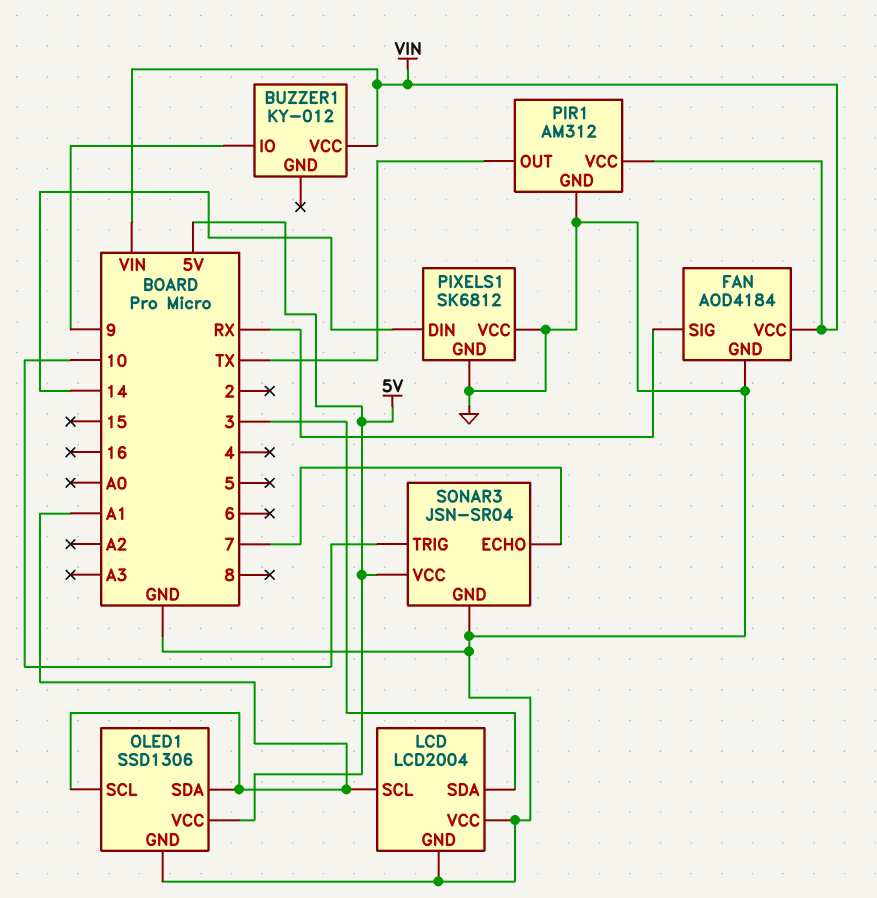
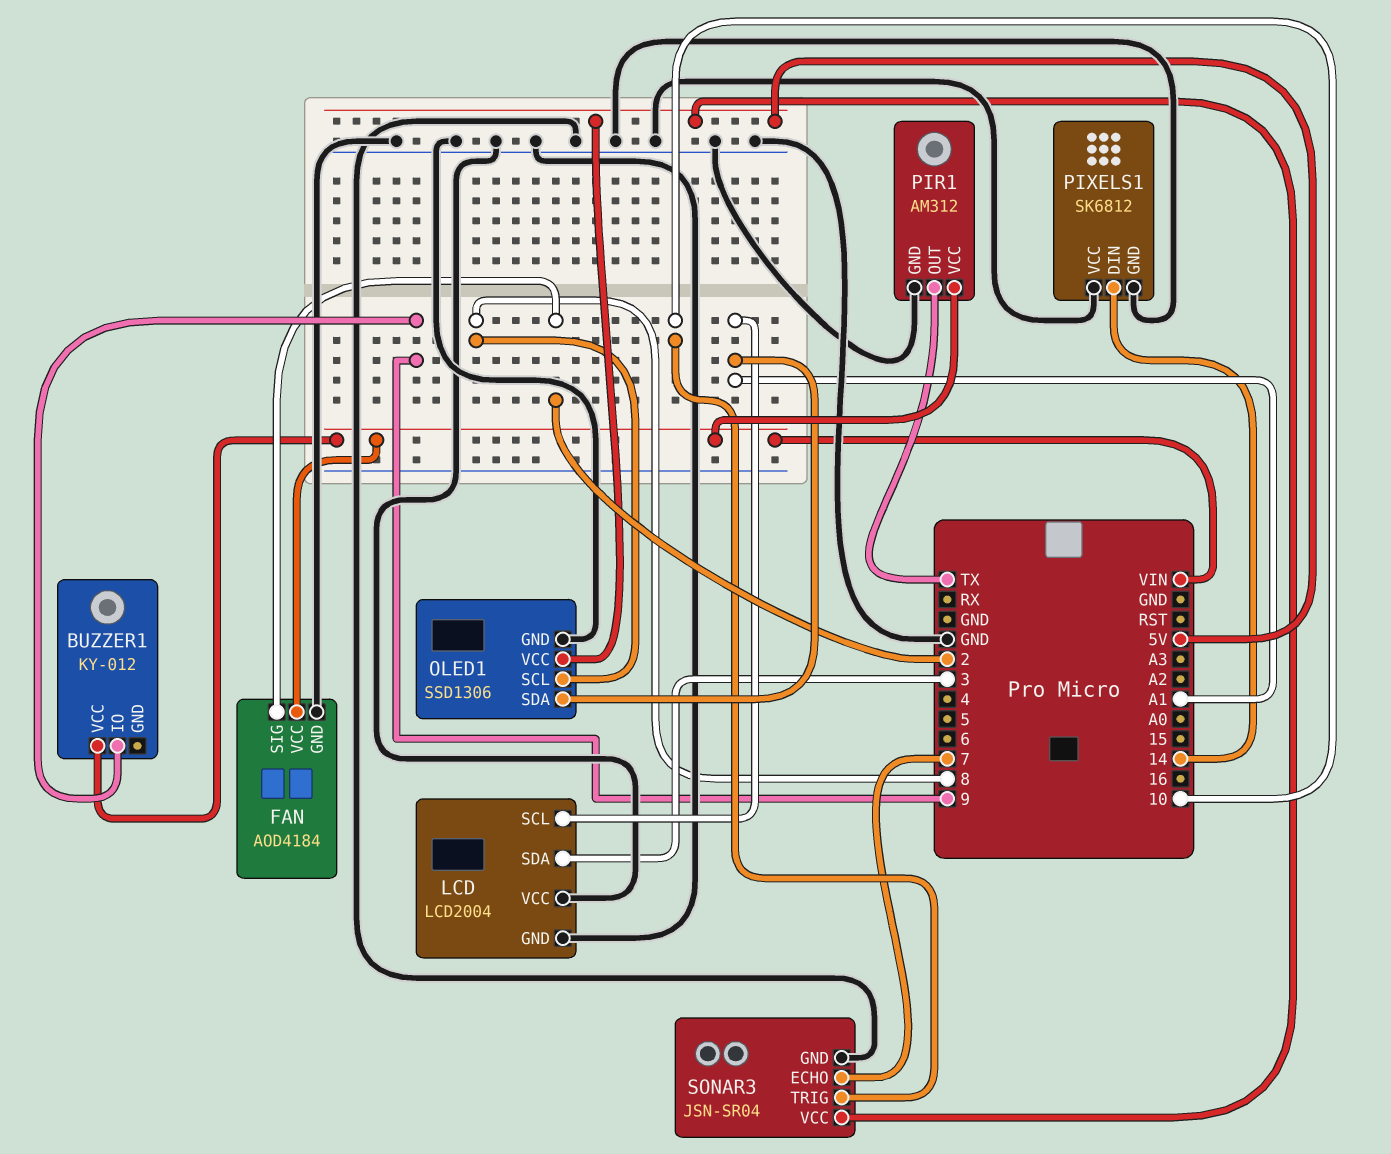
FAN pin SIG: RX -> 2
OLED1 pin SCL: A1 -> 8

